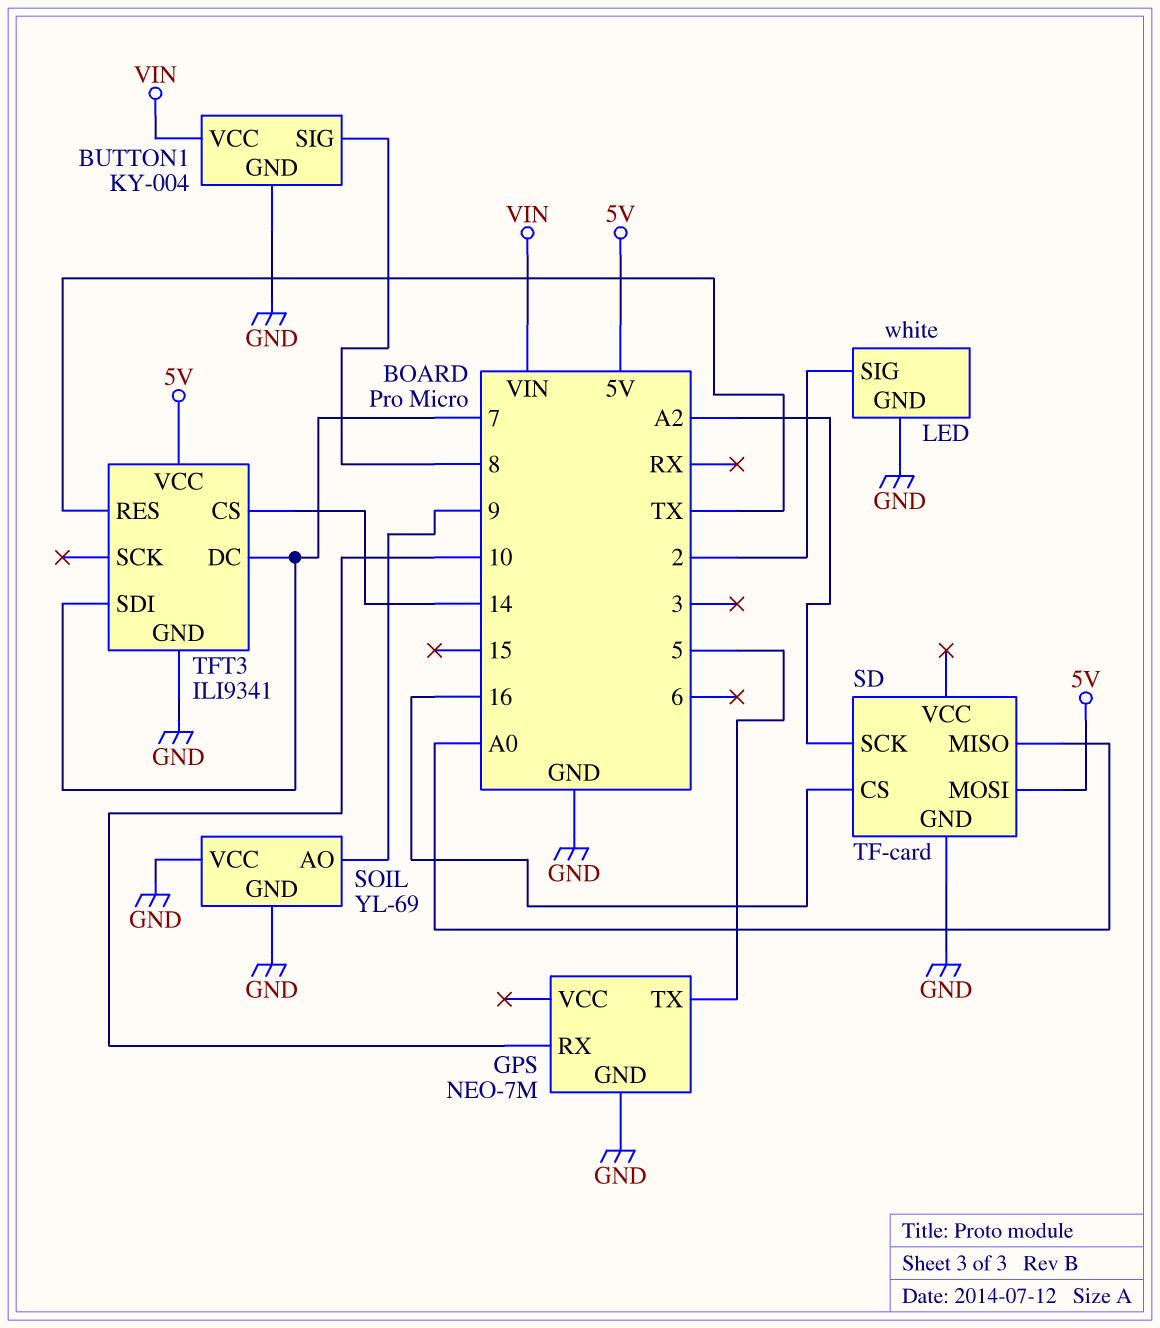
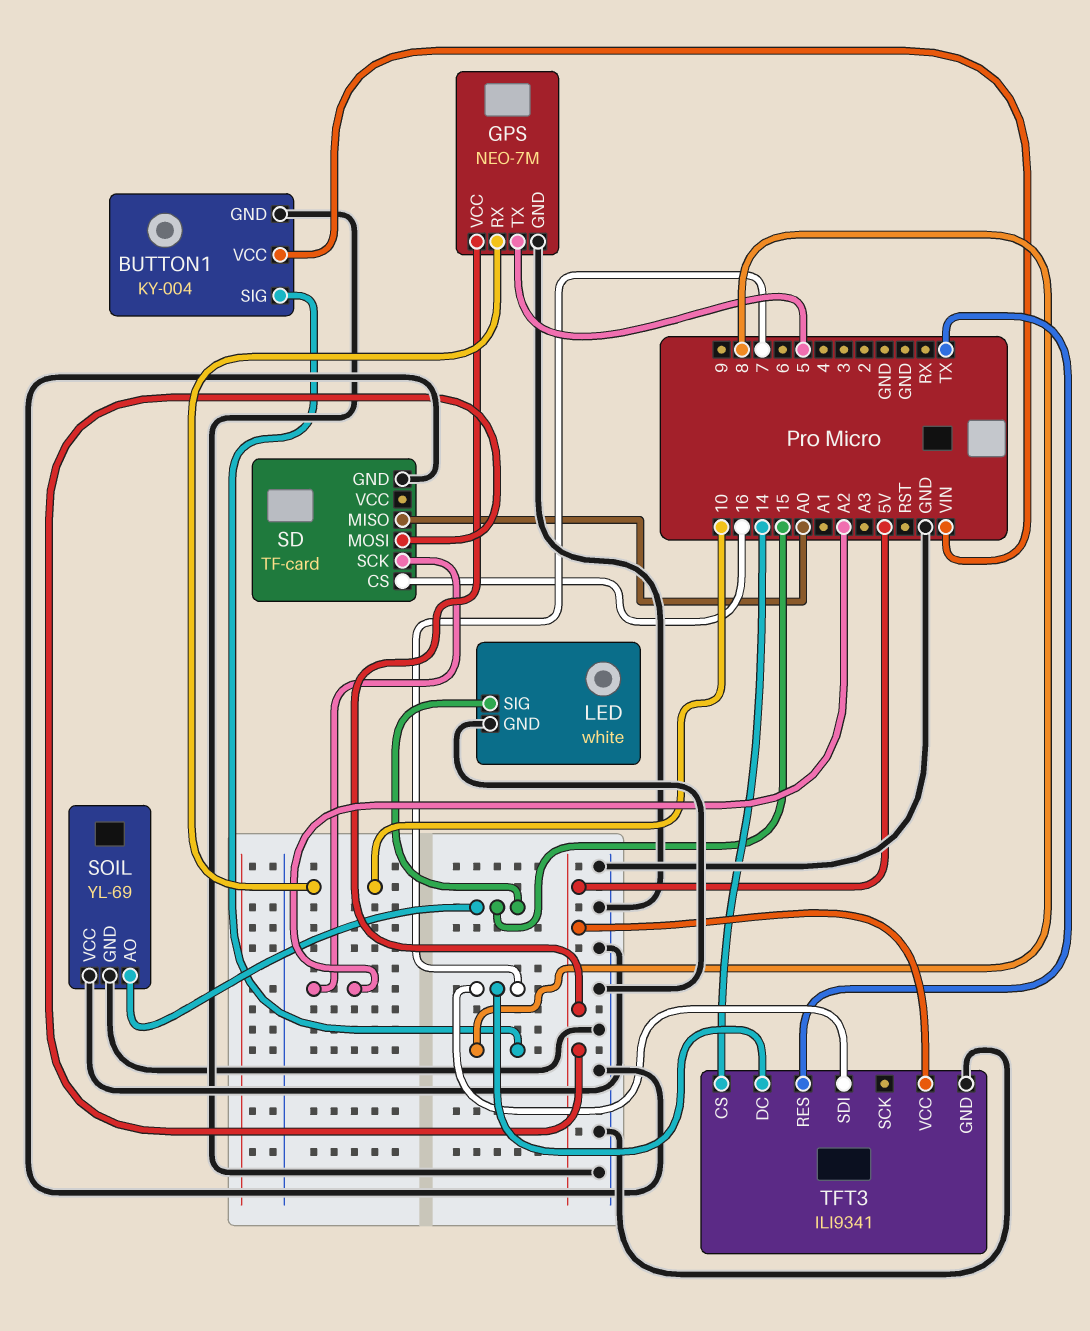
GPS pin VCC: none -> 5V
LED pin SIG: 2 -> 15
SOIL pin AO: 9 -> 15

